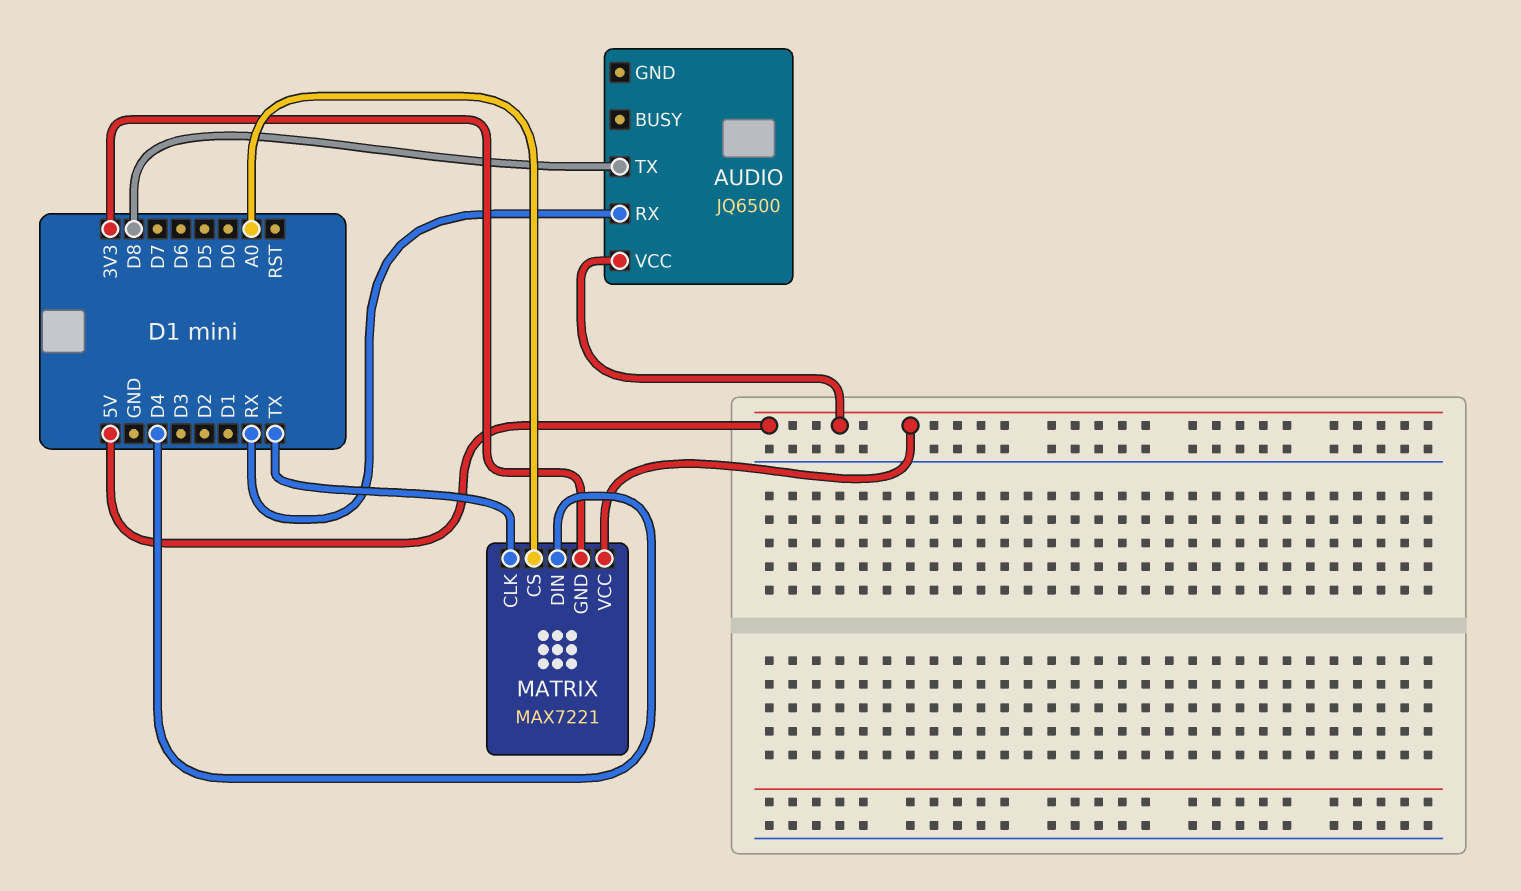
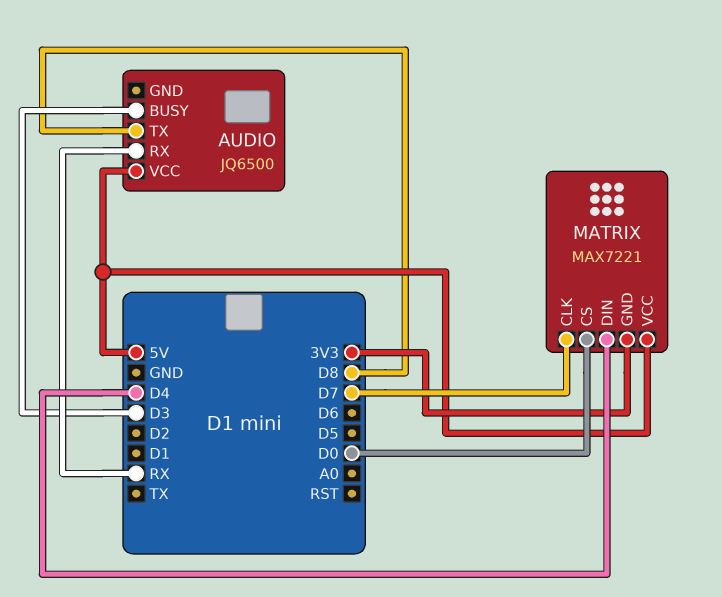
AUDIO pin BUSY: none -> D3
MATRIX pin CLK: TX -> D7
MATRIX pin CS: A0 -> D0

